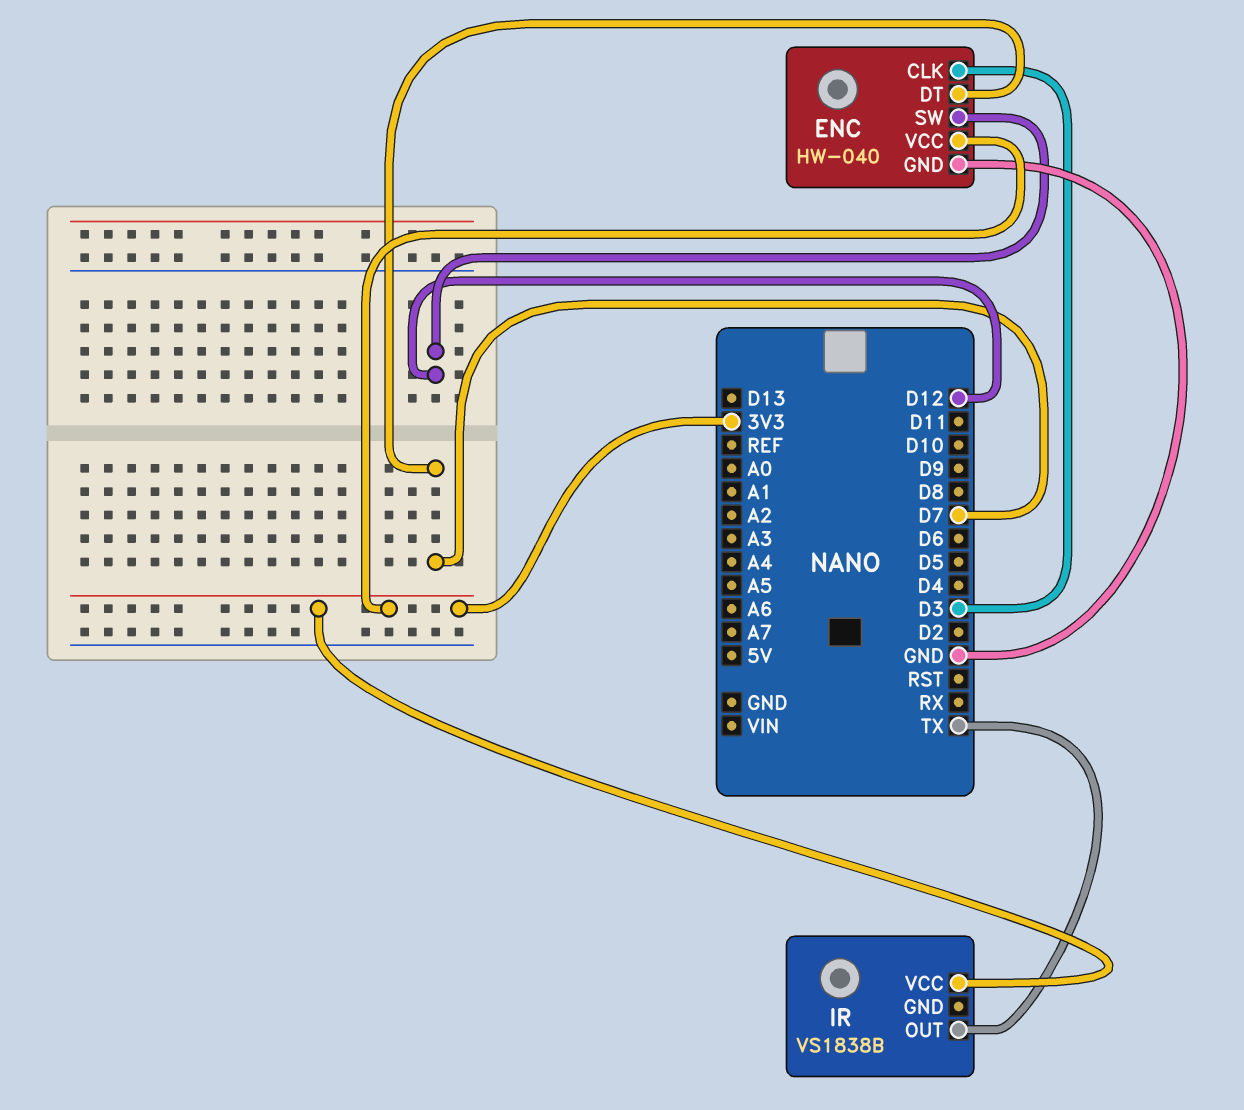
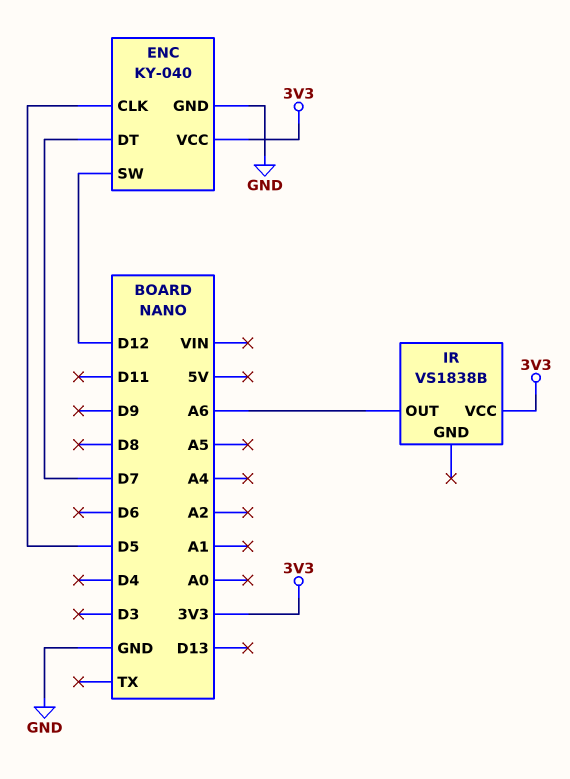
ENC: HW-040 -> KY-040
ENC pin CLK: D3 -> D5
IR pin OUT: TX -> A6

